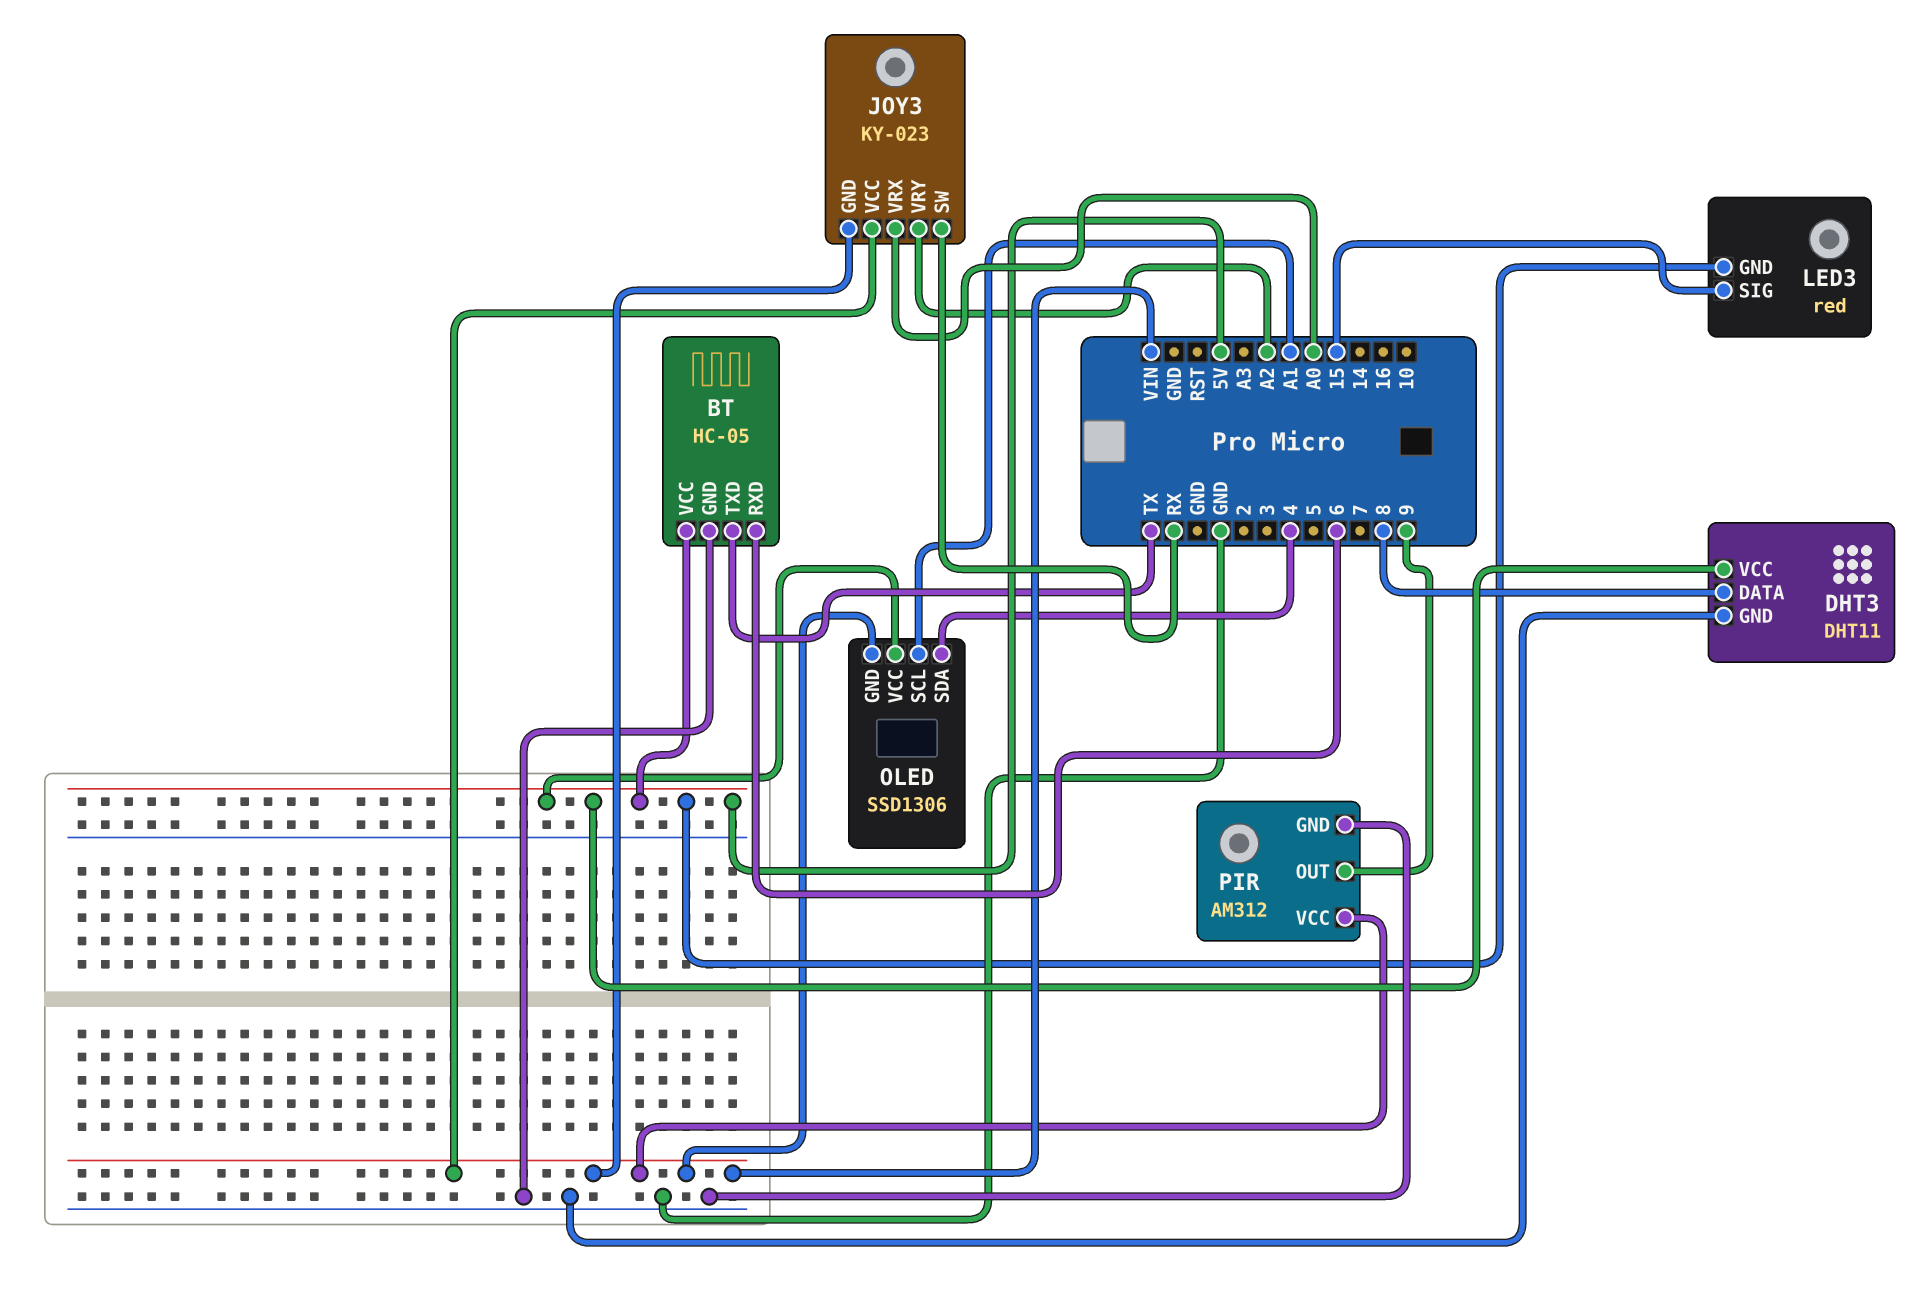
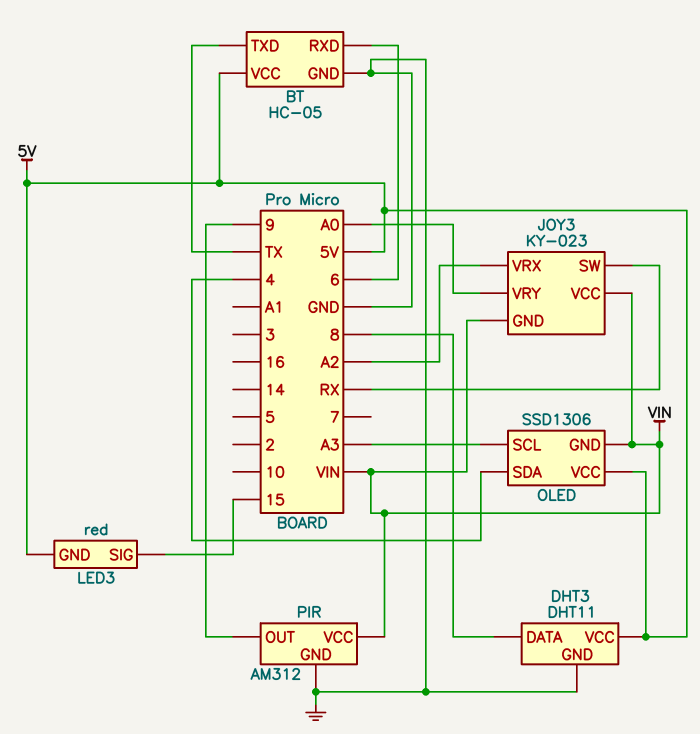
JOY3 pin VRX: A0 -> A2
JOY3 pin VRY: A2 -> A0
OLED pin SCL: A1 -> A3

